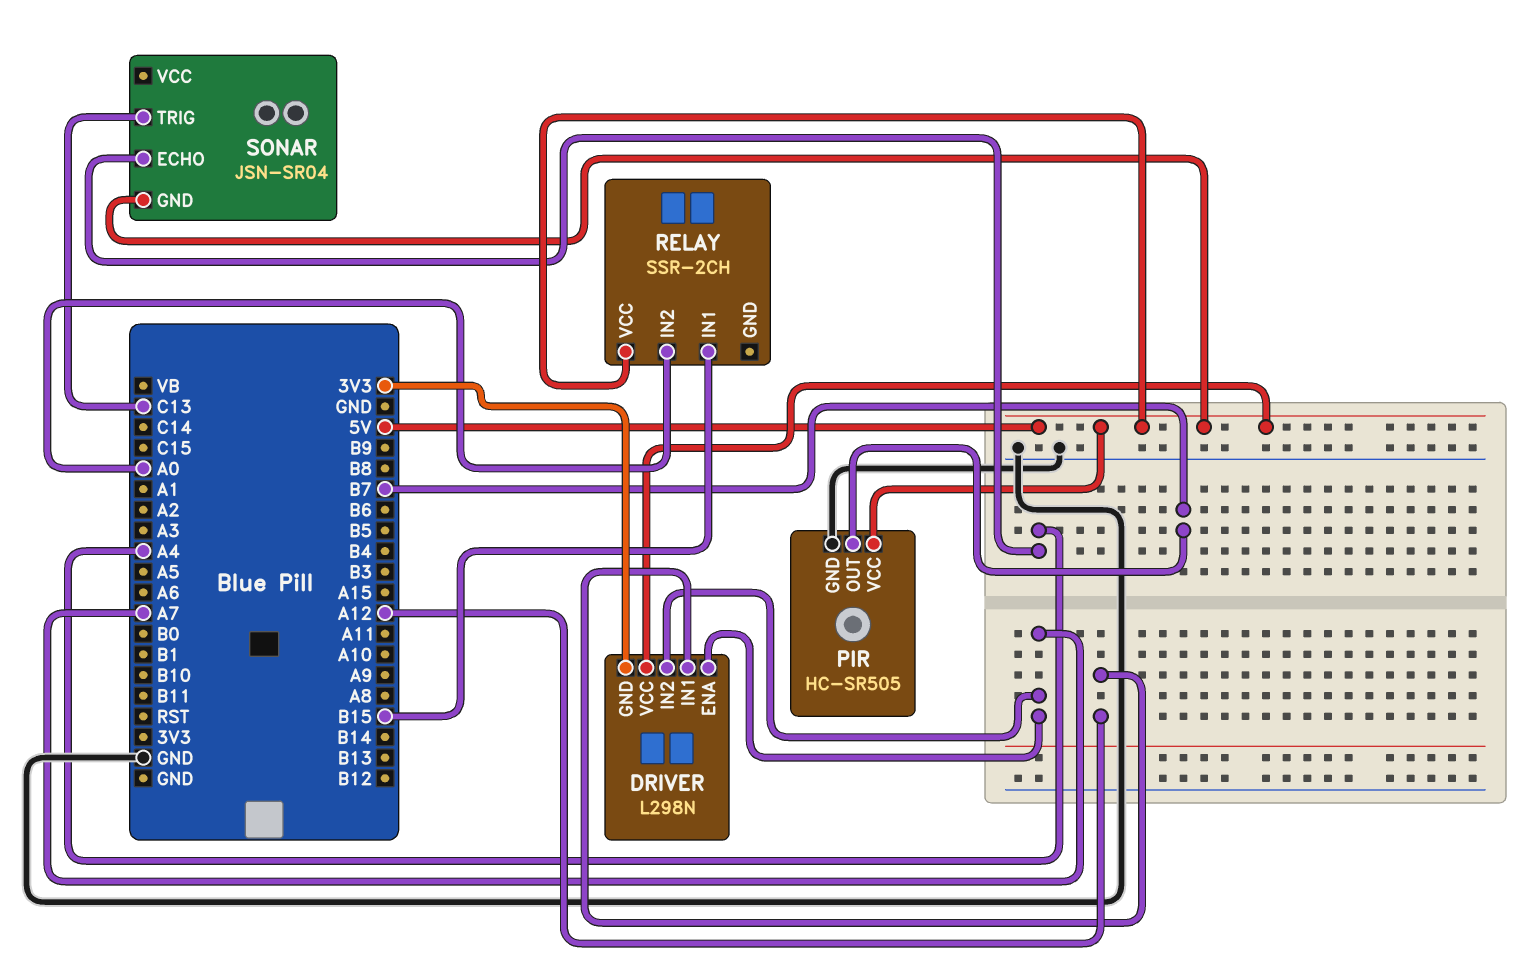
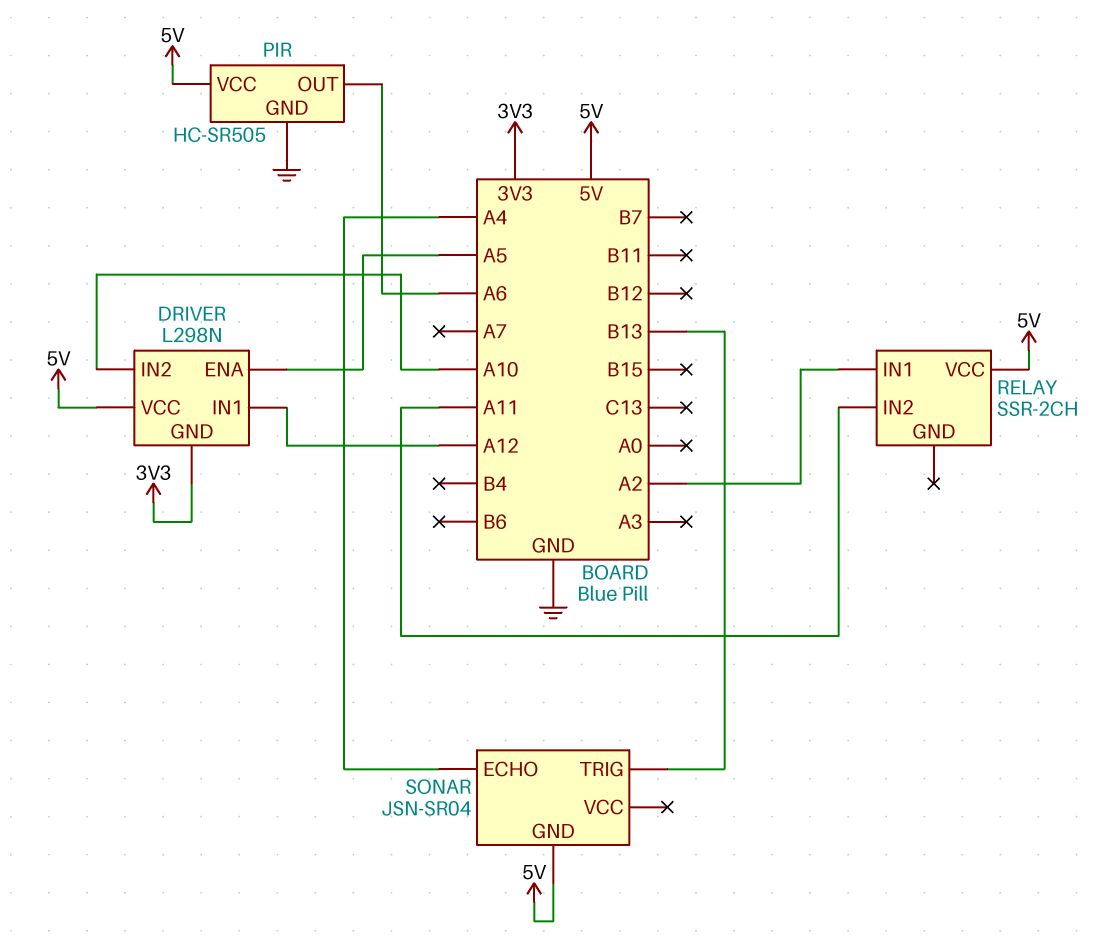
DRIVER pin ENA: A7 -> A5
DRIVER pin IN2: A7 -> A10
PIR pin OUT: B7 -> A6
RELAY pin IN1: B15 -> A2
RELAY pin IN2: A0 -> A11
SONAR pin TRIG: C13 -> B13

